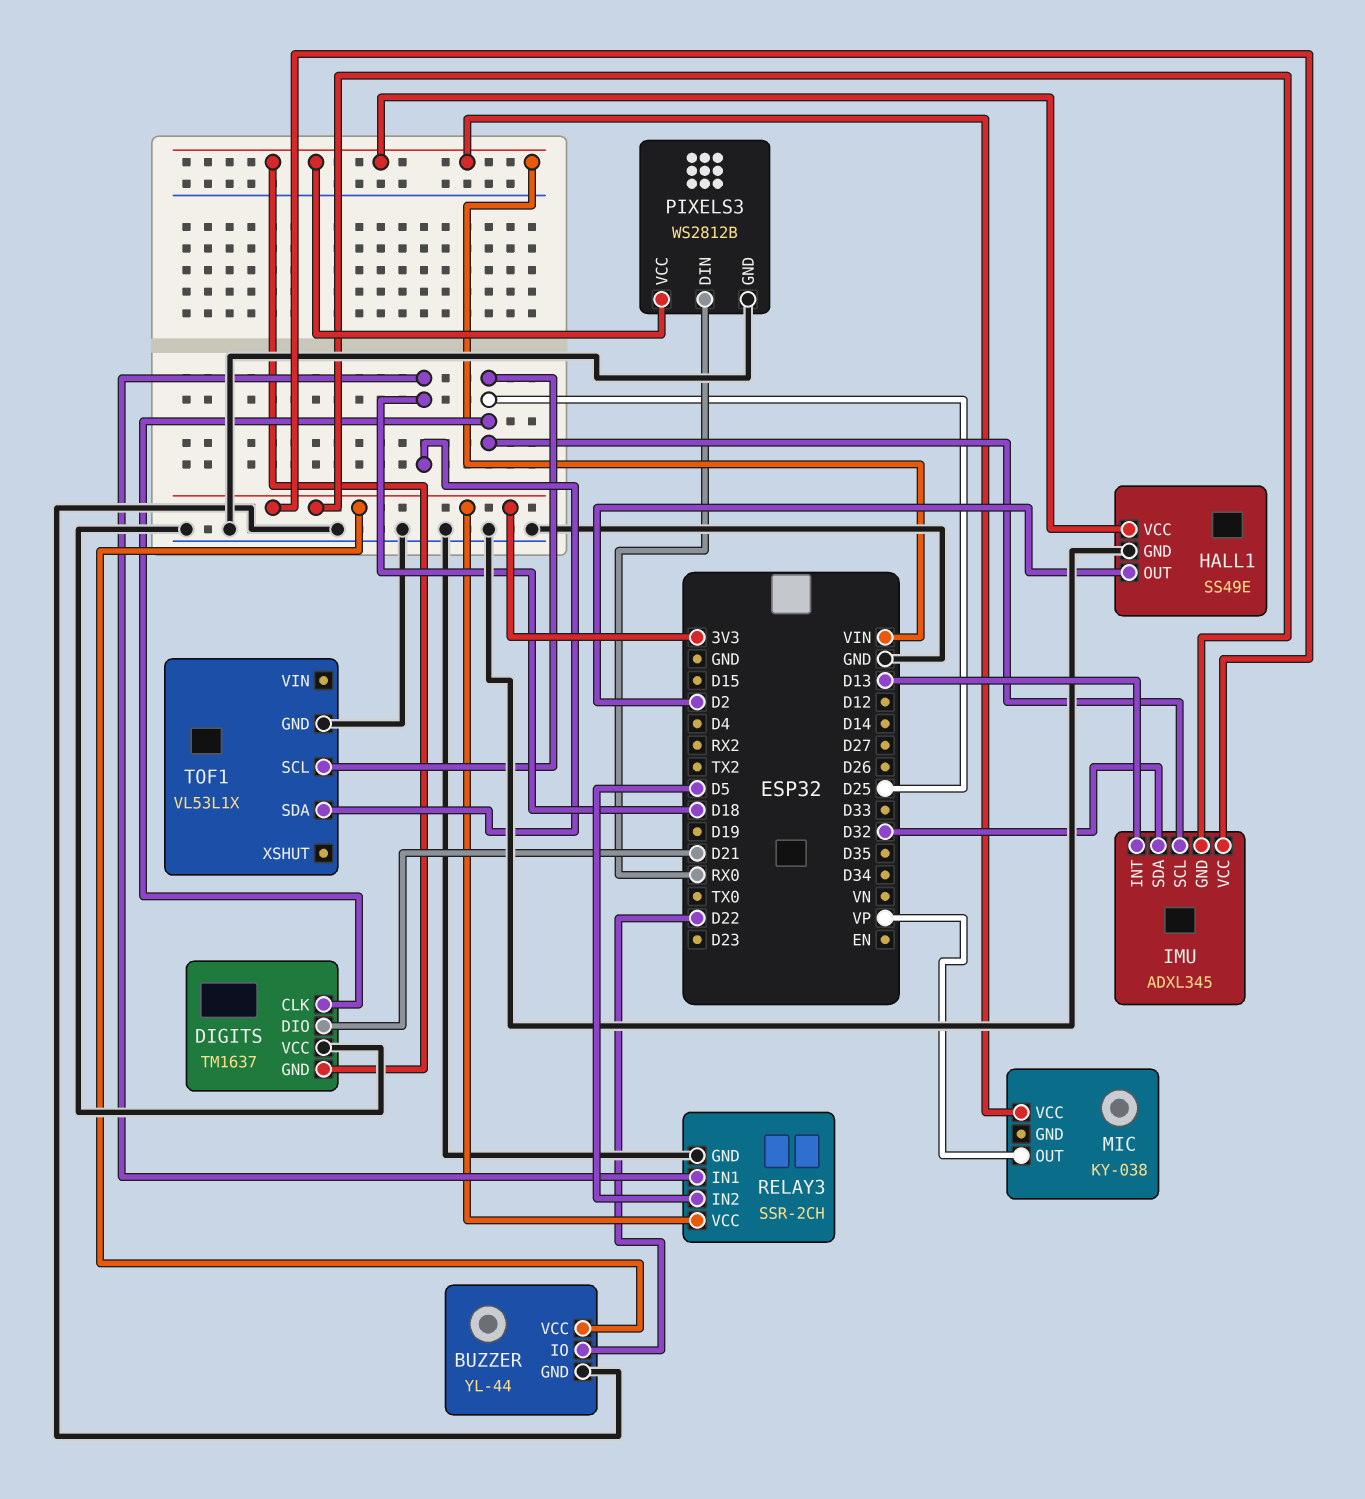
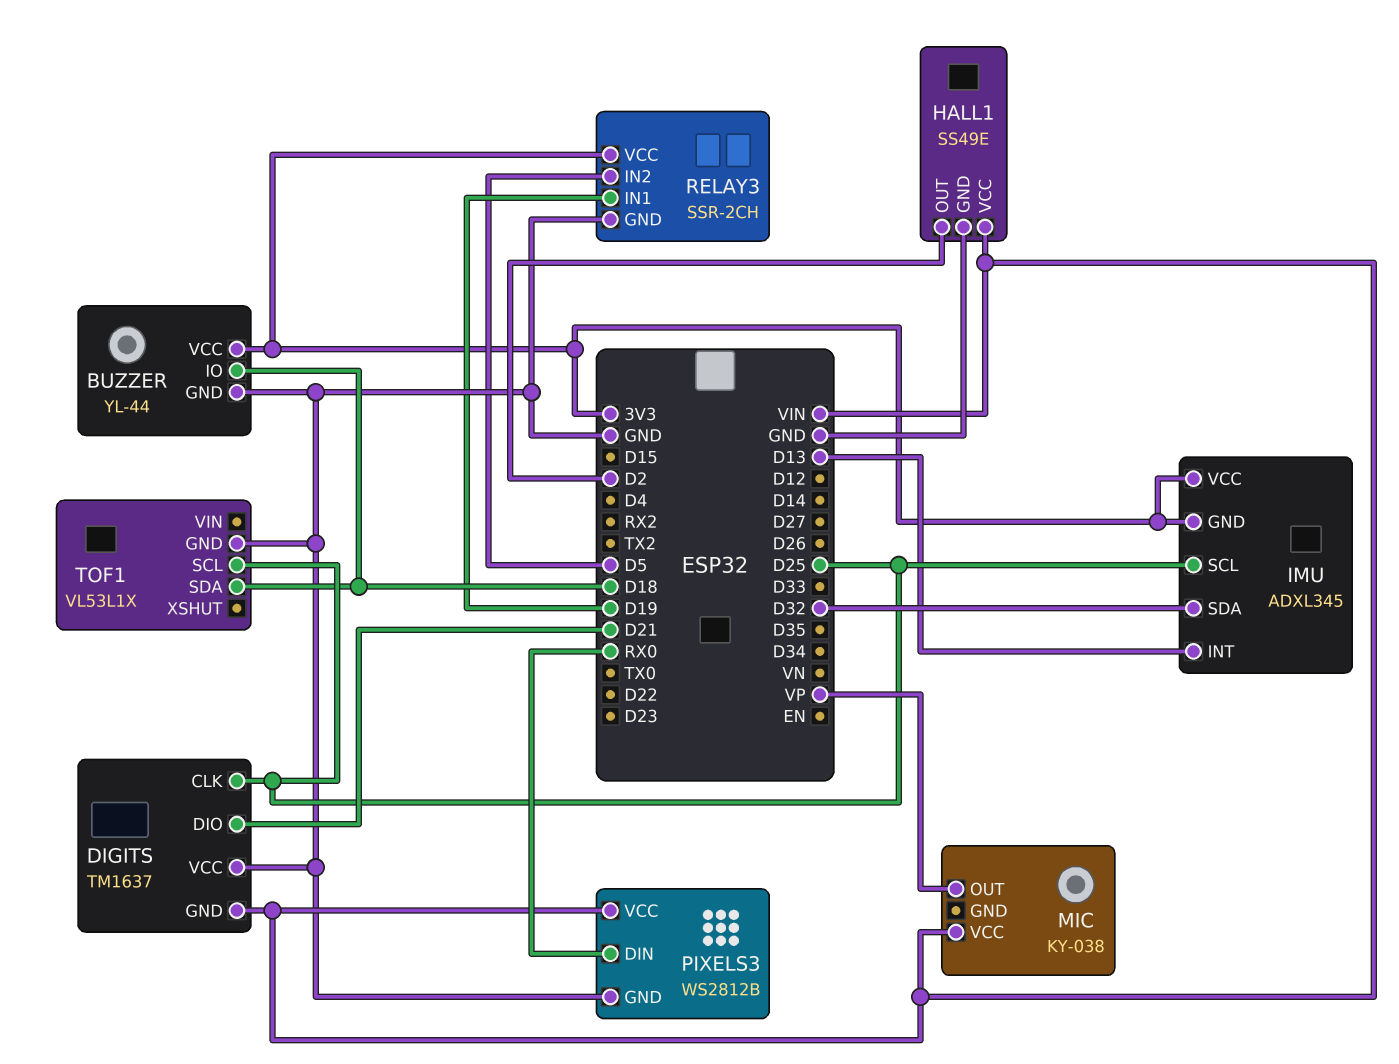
BUZZER pin IO: D22 -> D18
RELAY3 pin IN1: D18 -> D19

